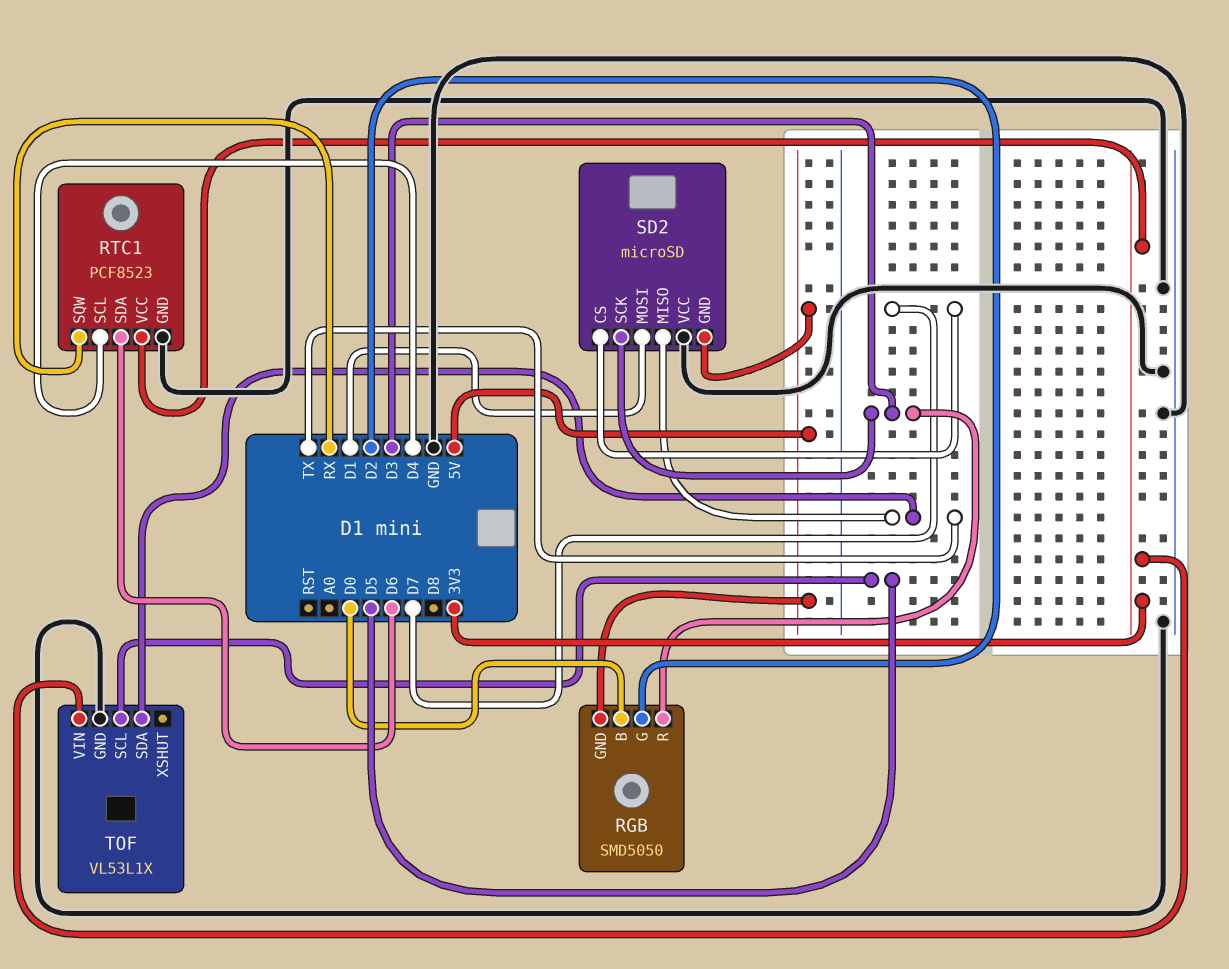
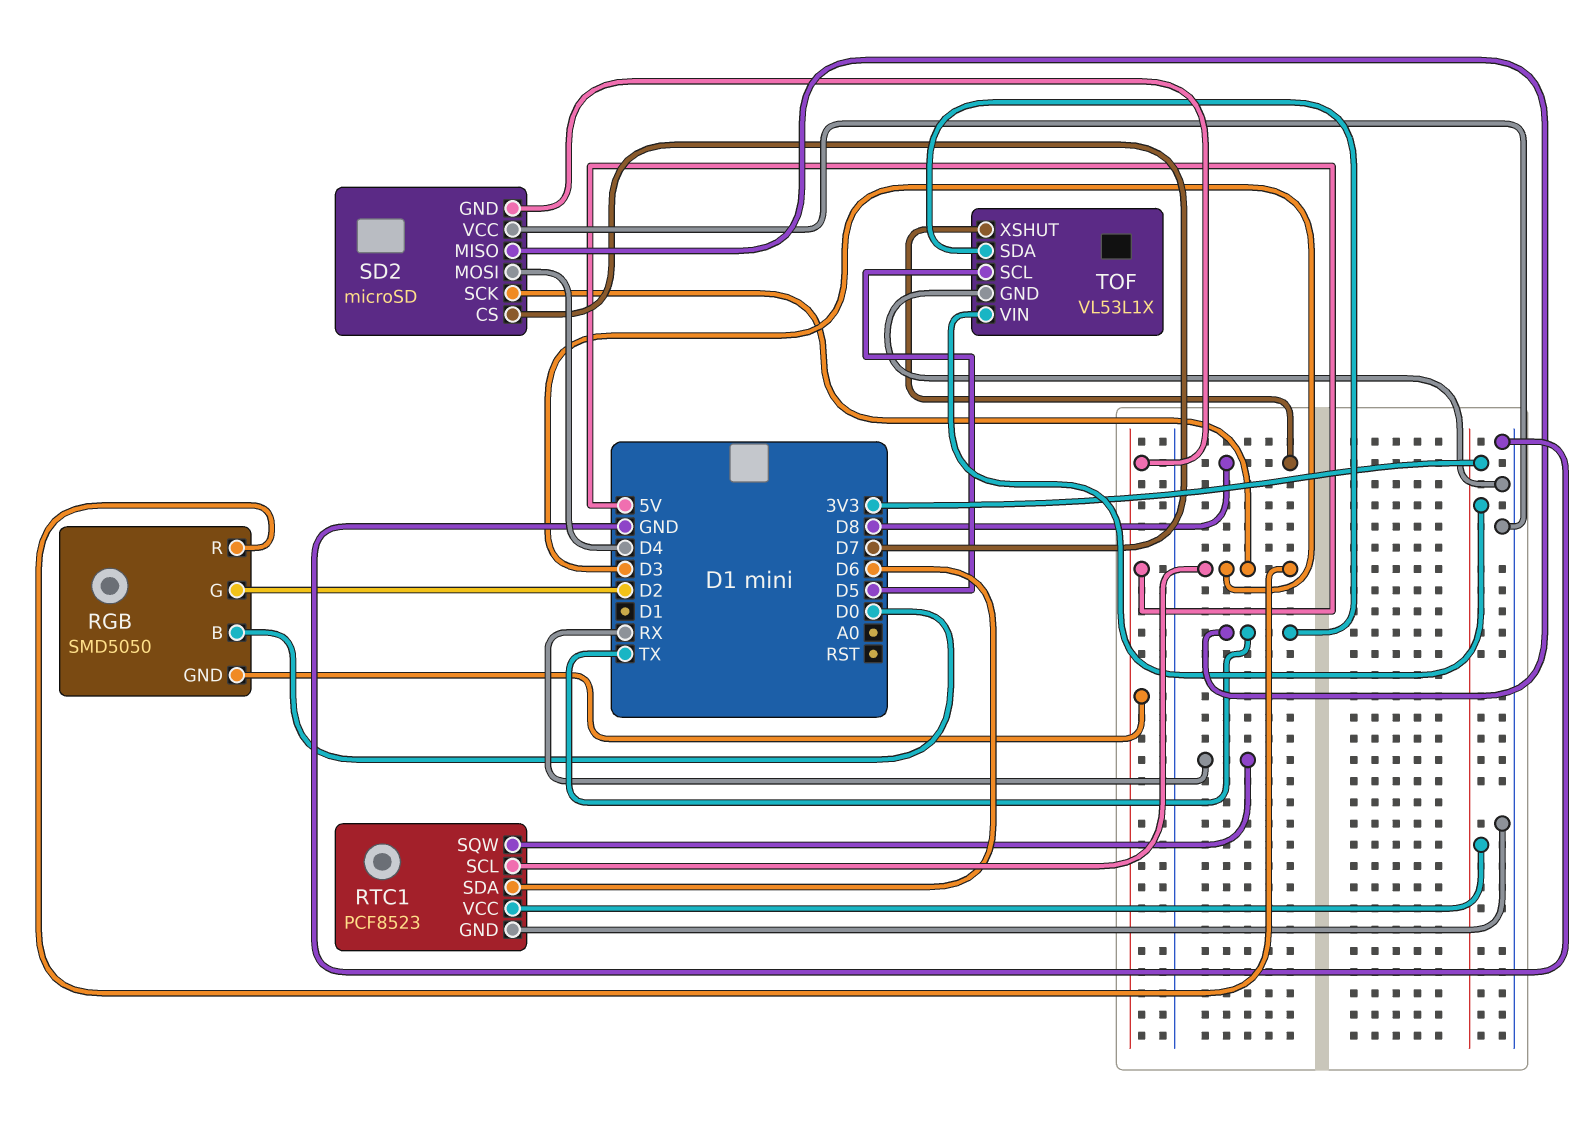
RTC1 pin SCL: D4 -> D3
SD2 pin MOSI: D1 -> D4
TOF pin XSHUT: none -> D8

